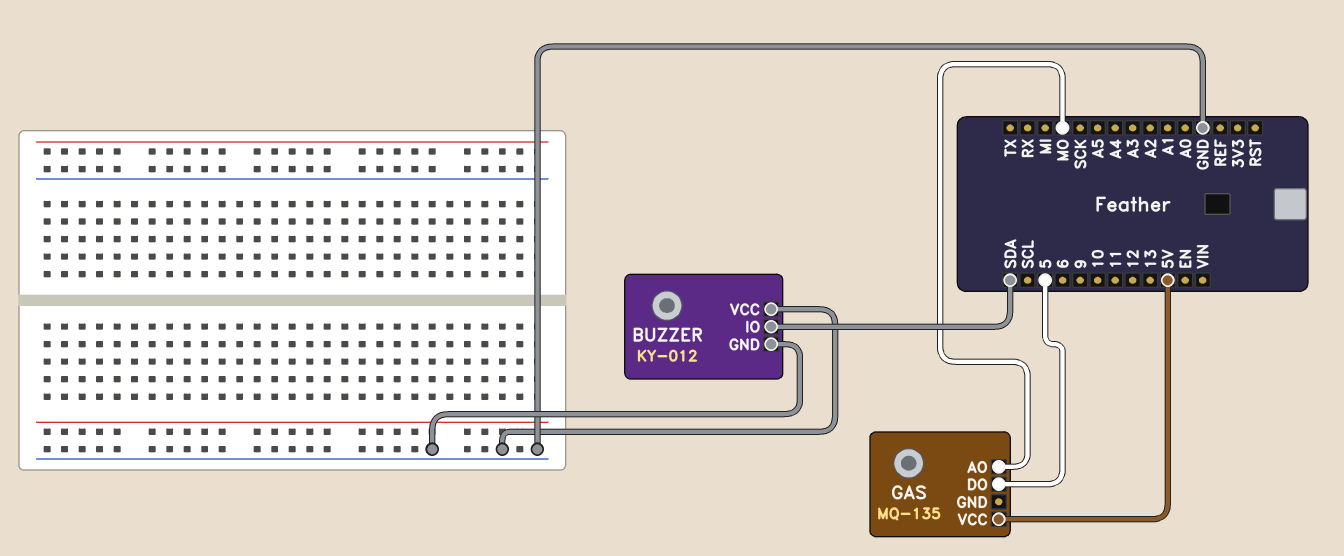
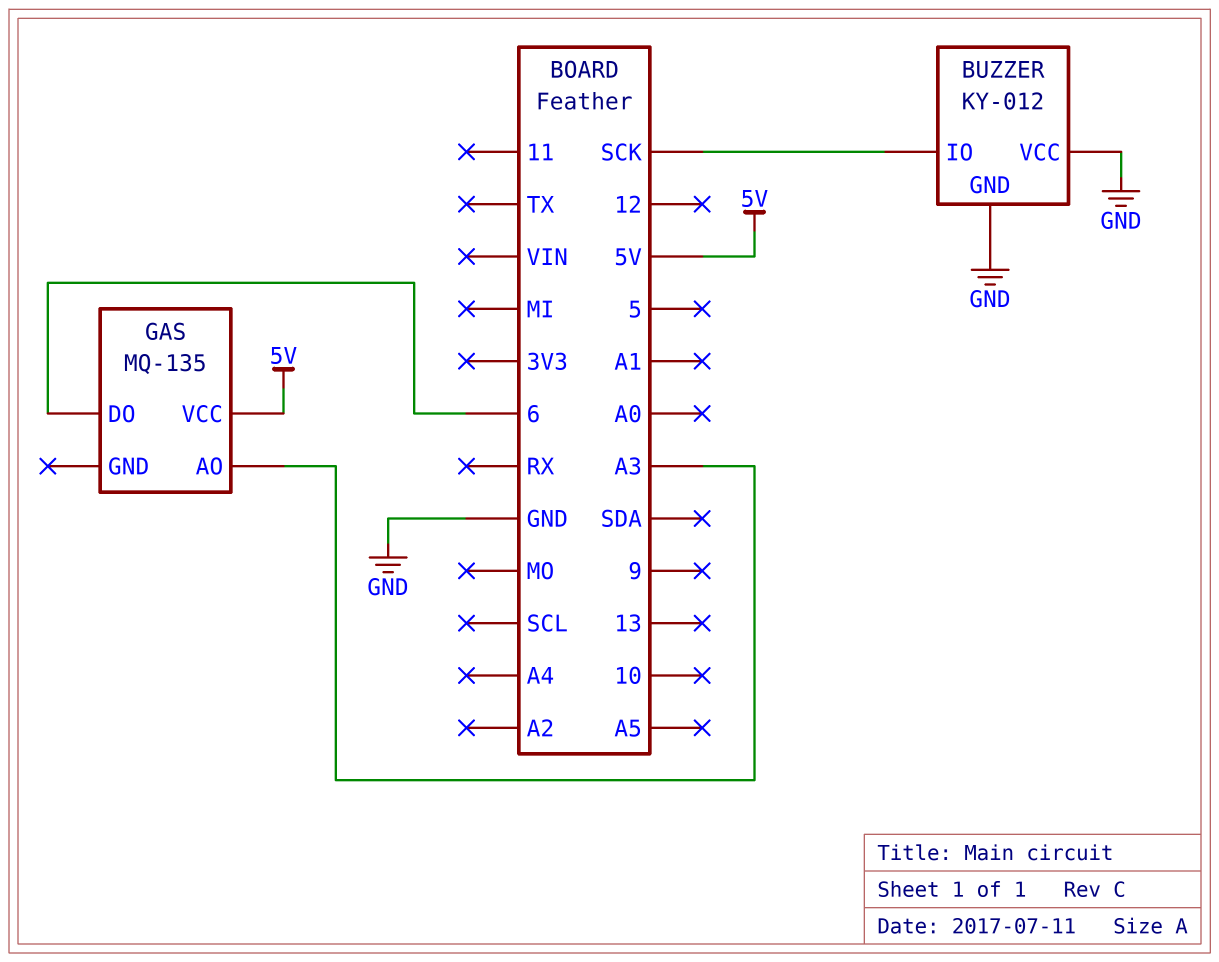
BUZZER pin IO: SDA -> SCK
GAS pin AO: MO -> A3
GAS pin DO: 5 -> 6

